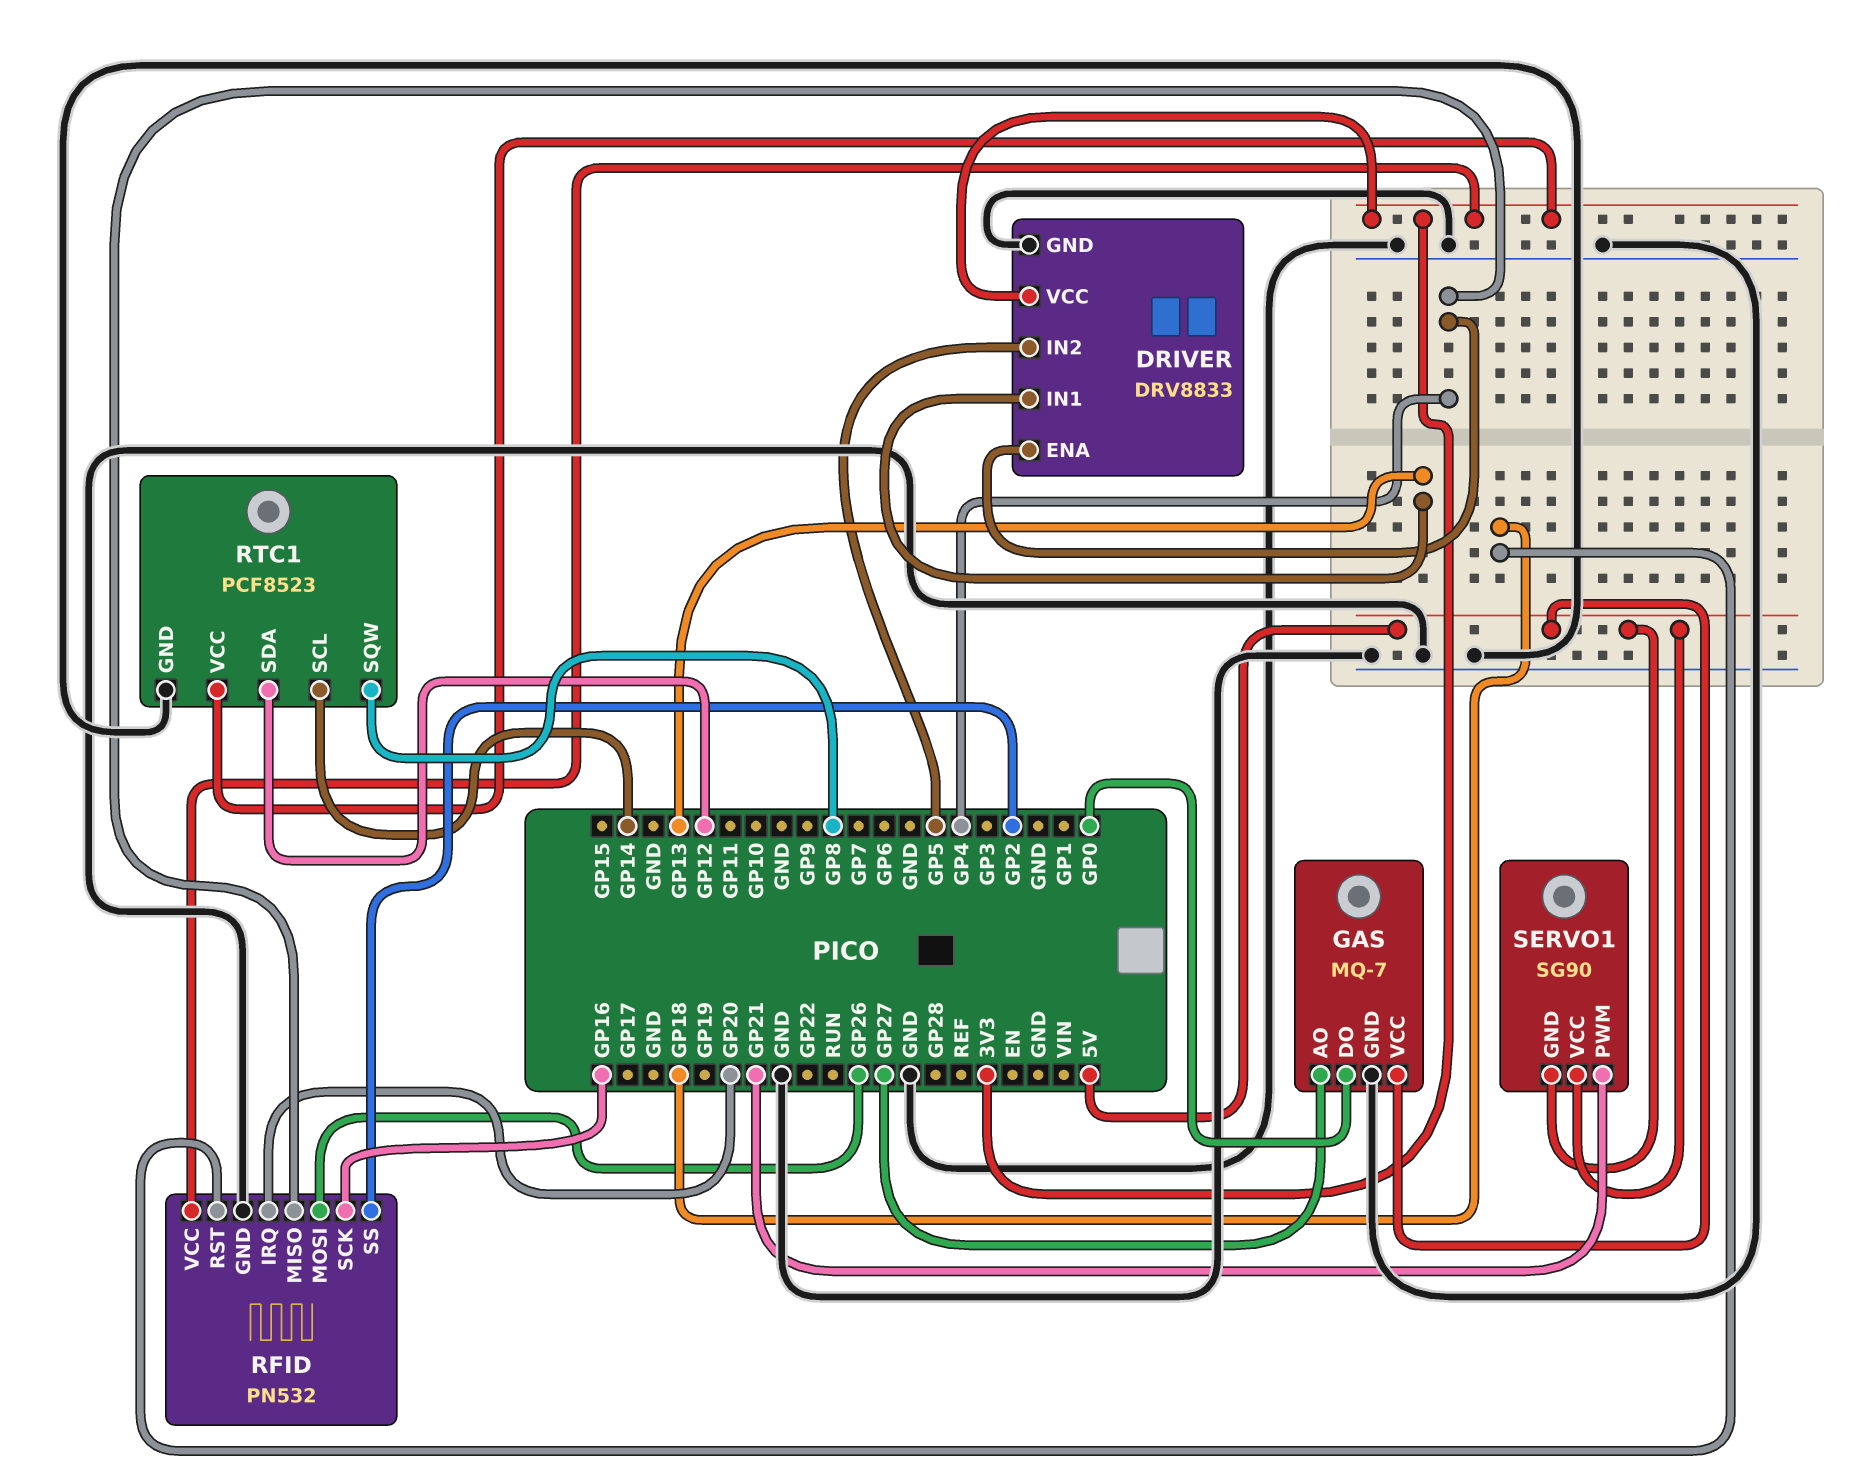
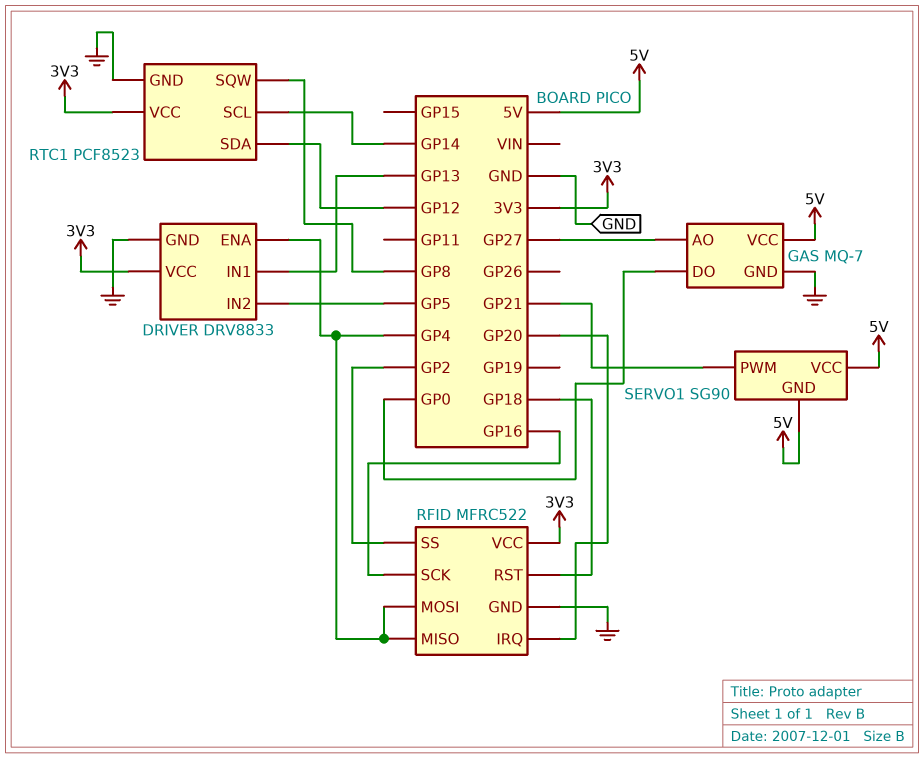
RFID: PN532 -> MFRC522
RFID pin MOSI: GP26 -> GP4

